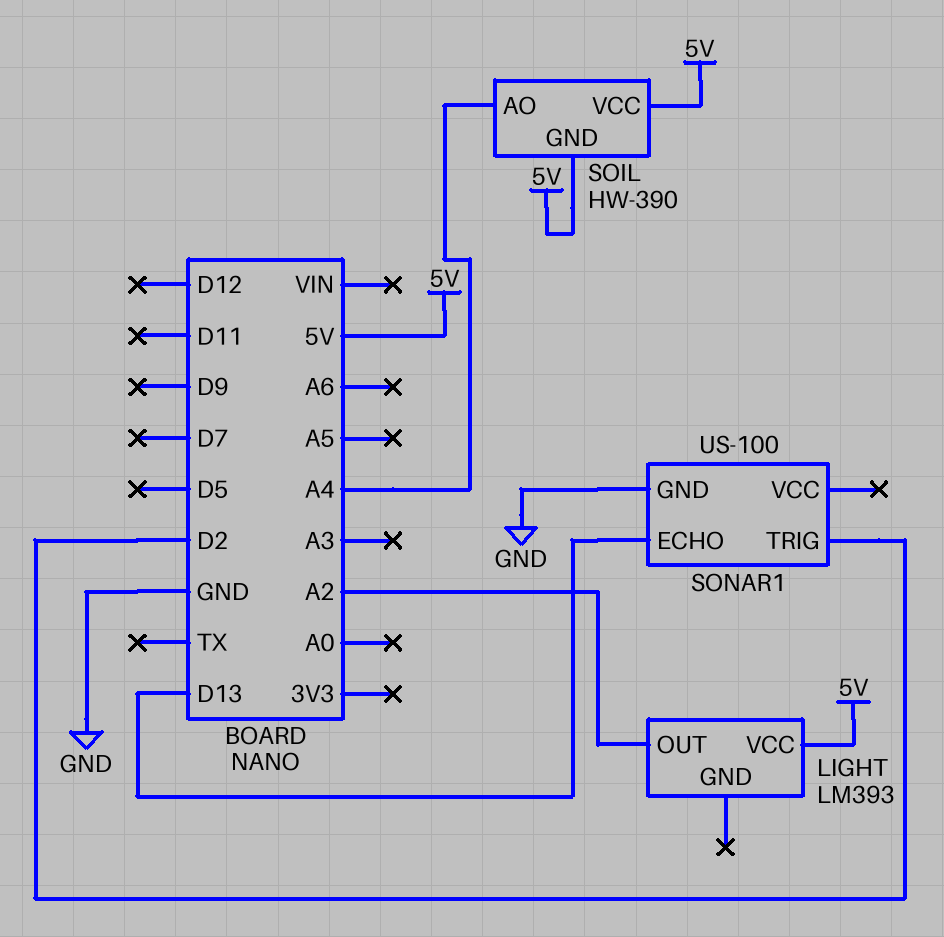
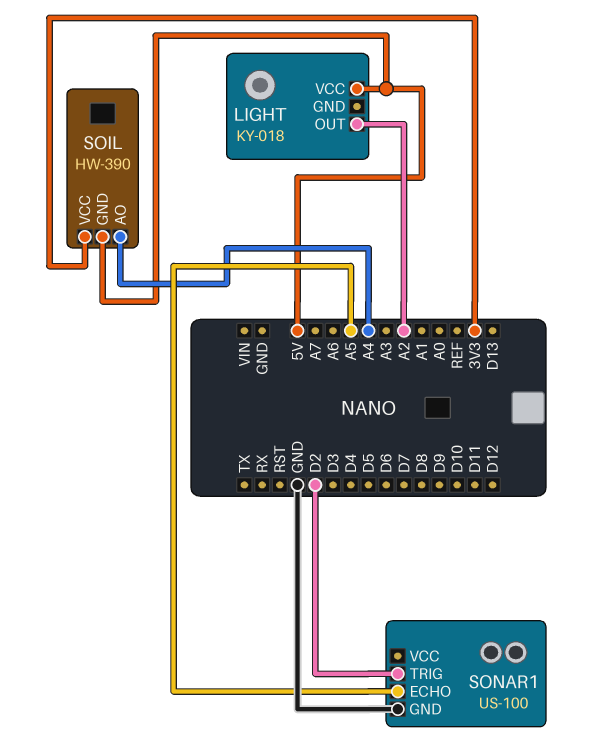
LIGHT: LM393 -> KY-018
SOIL pin VCC: 5V -> 3V3
SONAR1 pin ECHO: D13 -> A5

